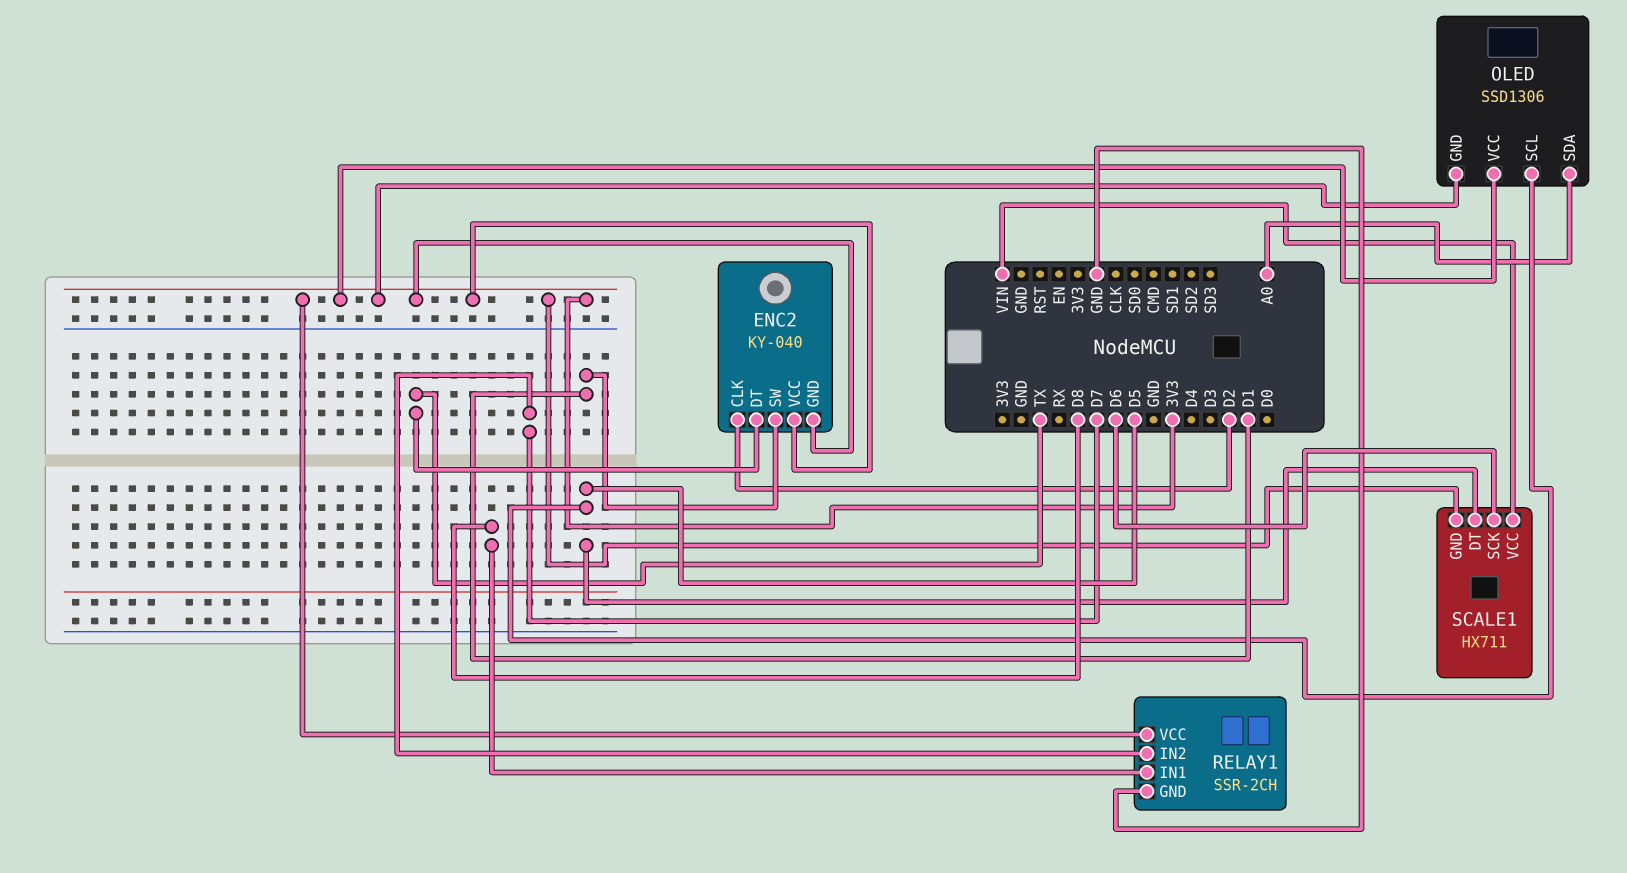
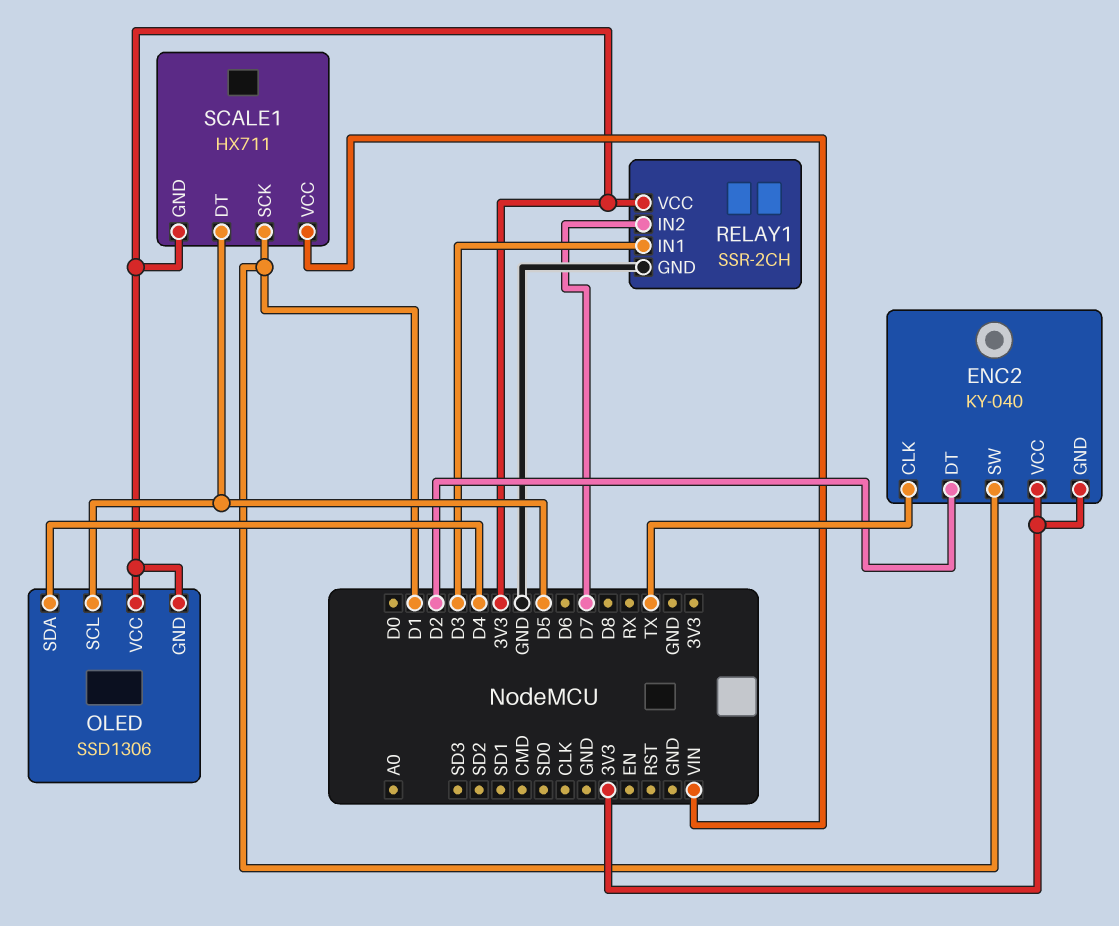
ENC2 pin CLK: D2 -> TX
ENC2 pin DT: TX -> D2
OLED pin SDA: A0 -> D4
RELAY1 pin IN1: D8 -> D3
SCALE1 pin SCK: D6 -> D1

